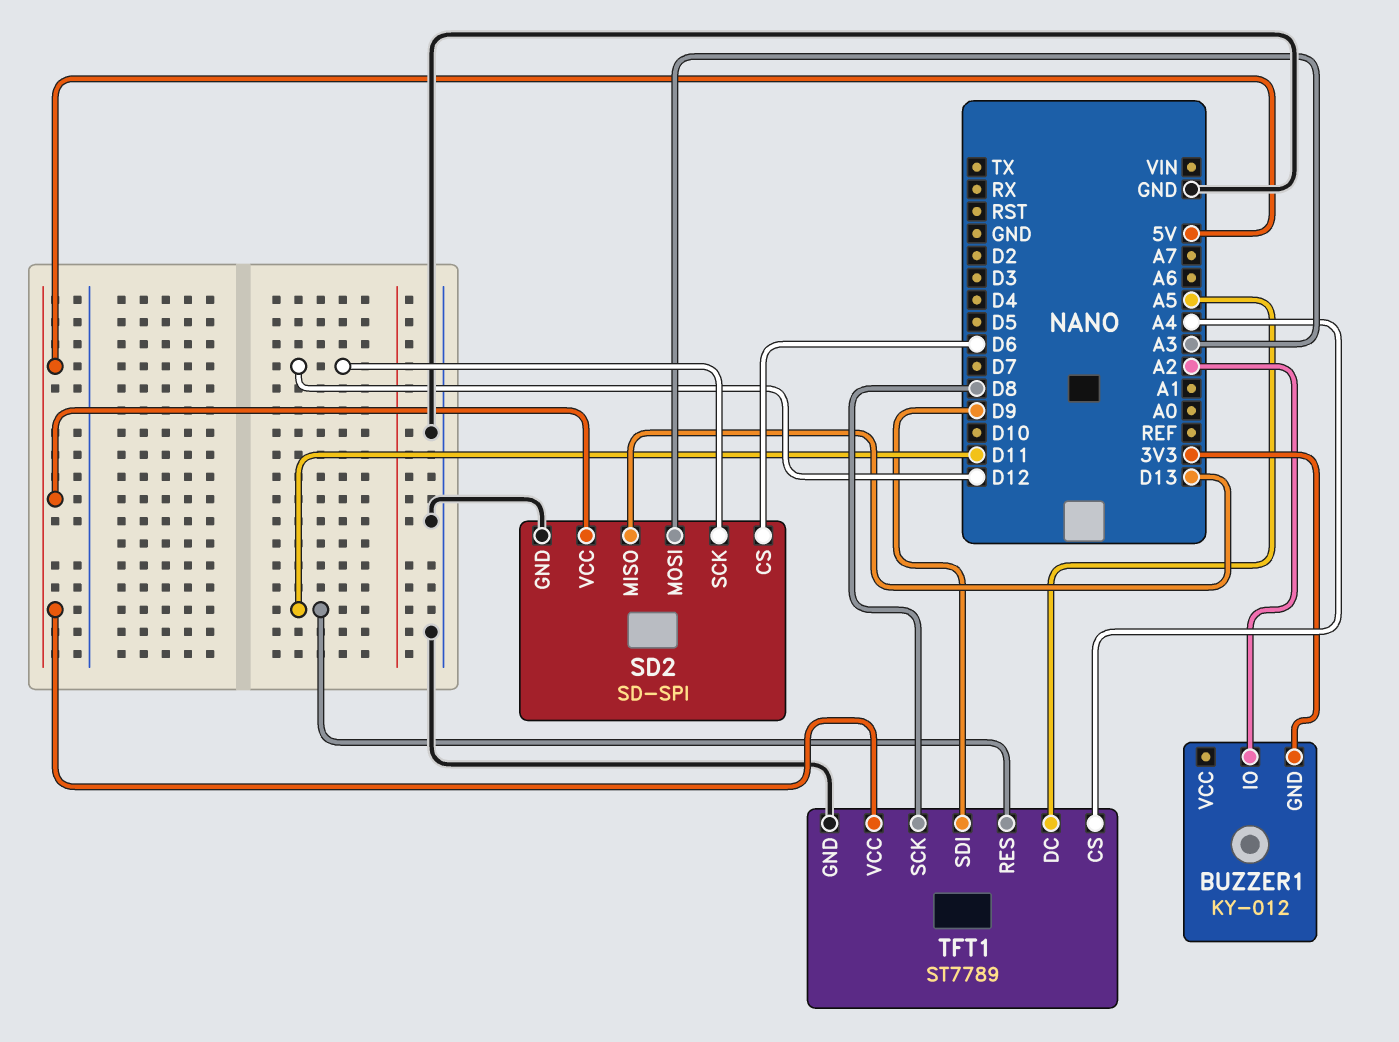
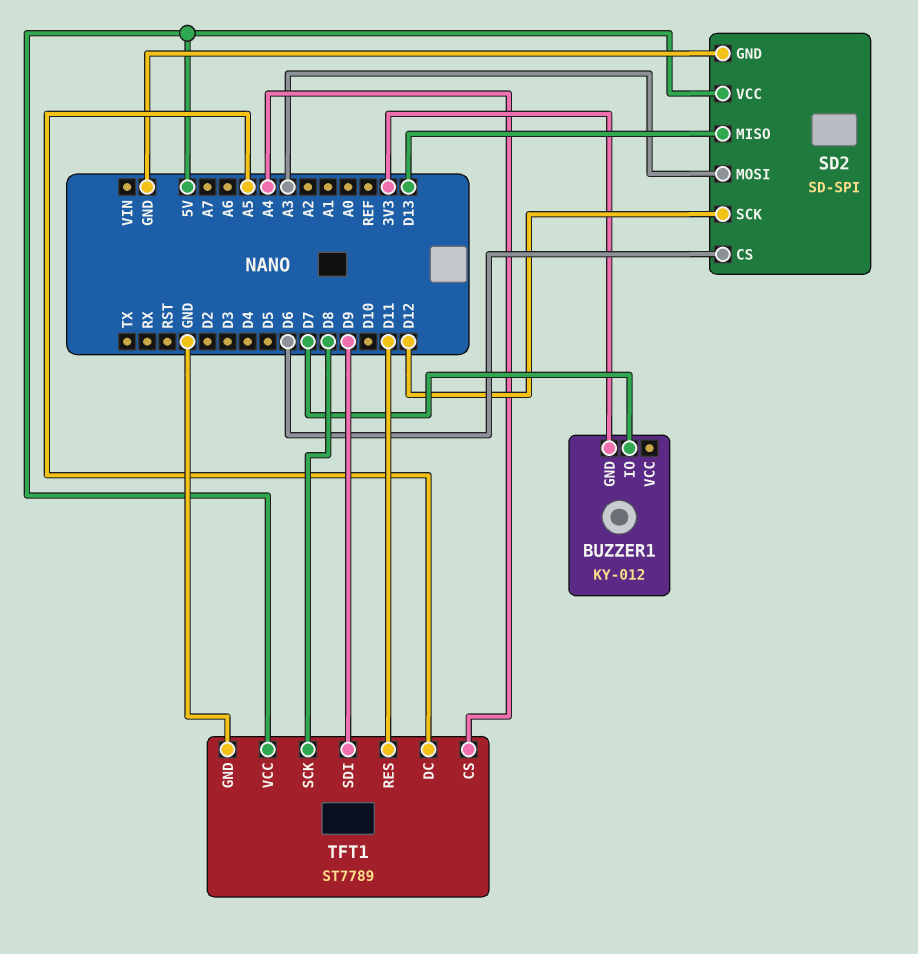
BUZZER1 pin IO: A2 -> D7

